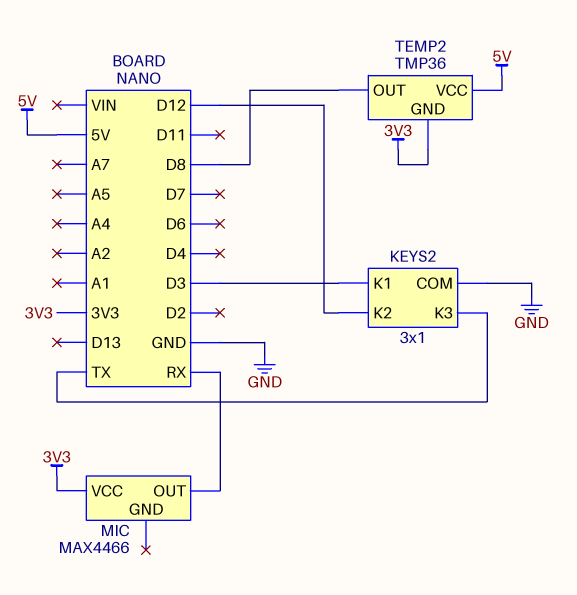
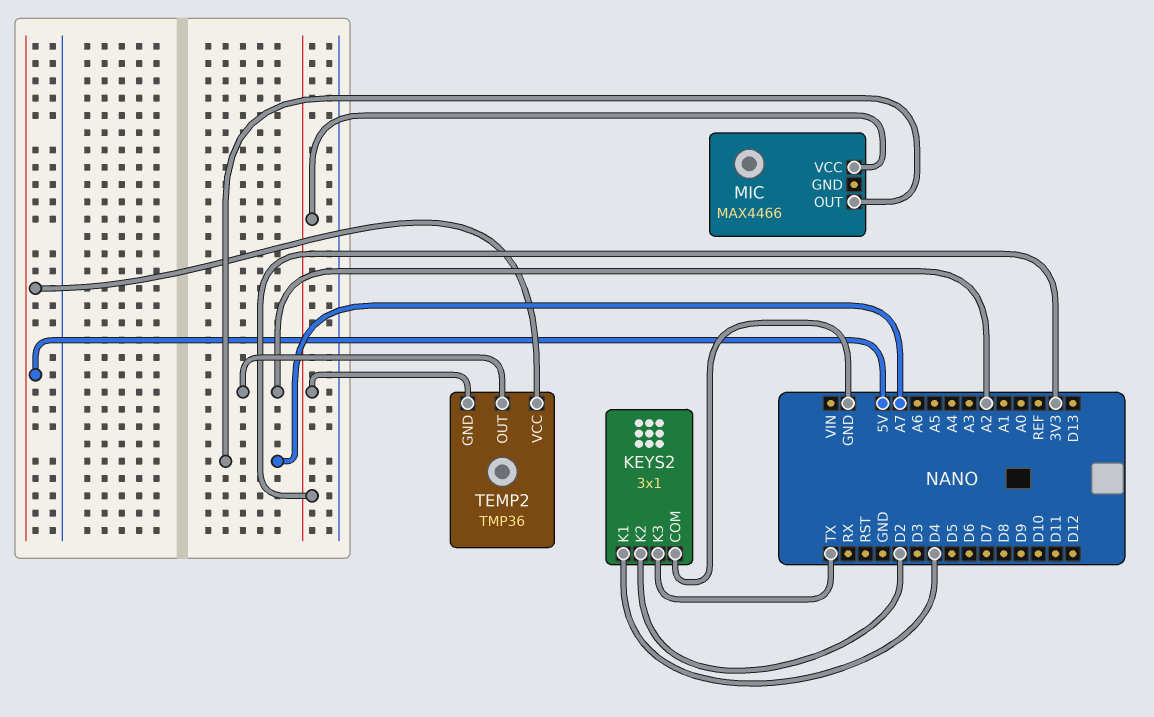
KEYS2 pin K1: D3 -> D4
KEYS2 pin K2: D12 -> D2
MIC pin OUT: RX -> A7
TEMP2 pin OUT: D8 -> A2

